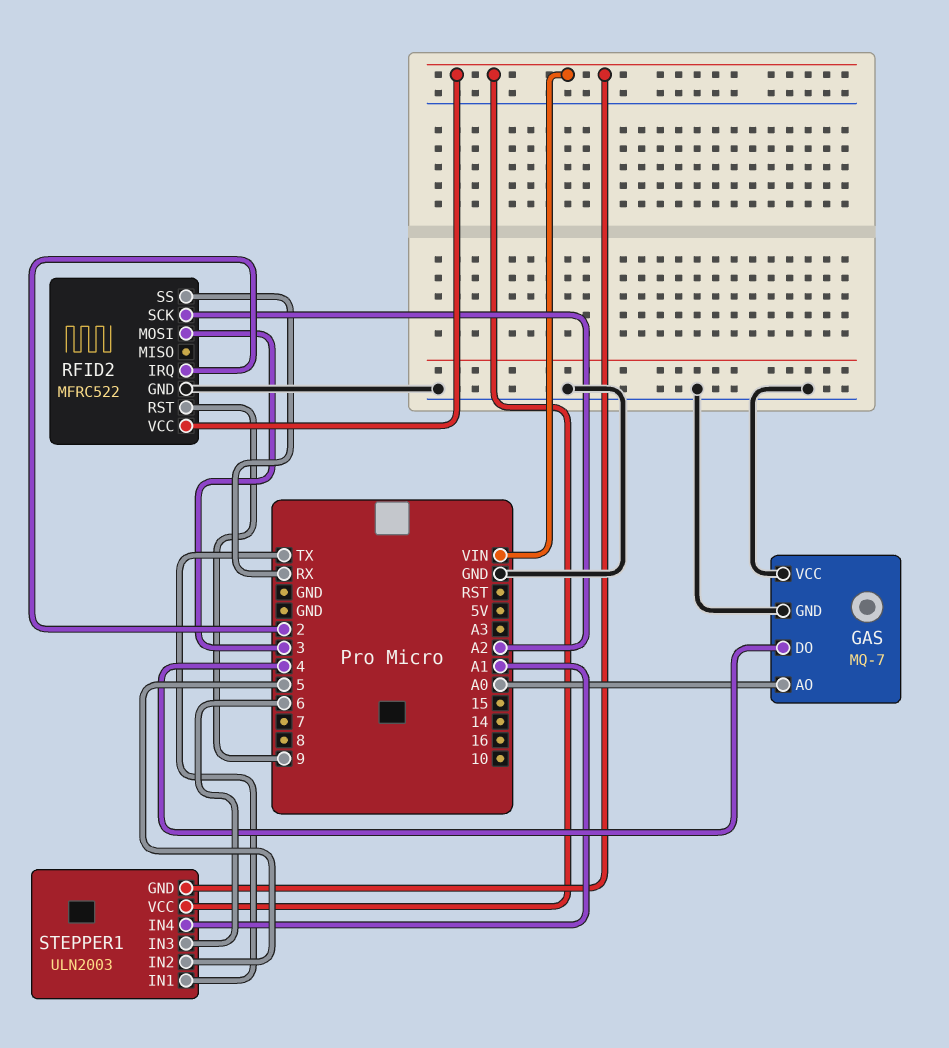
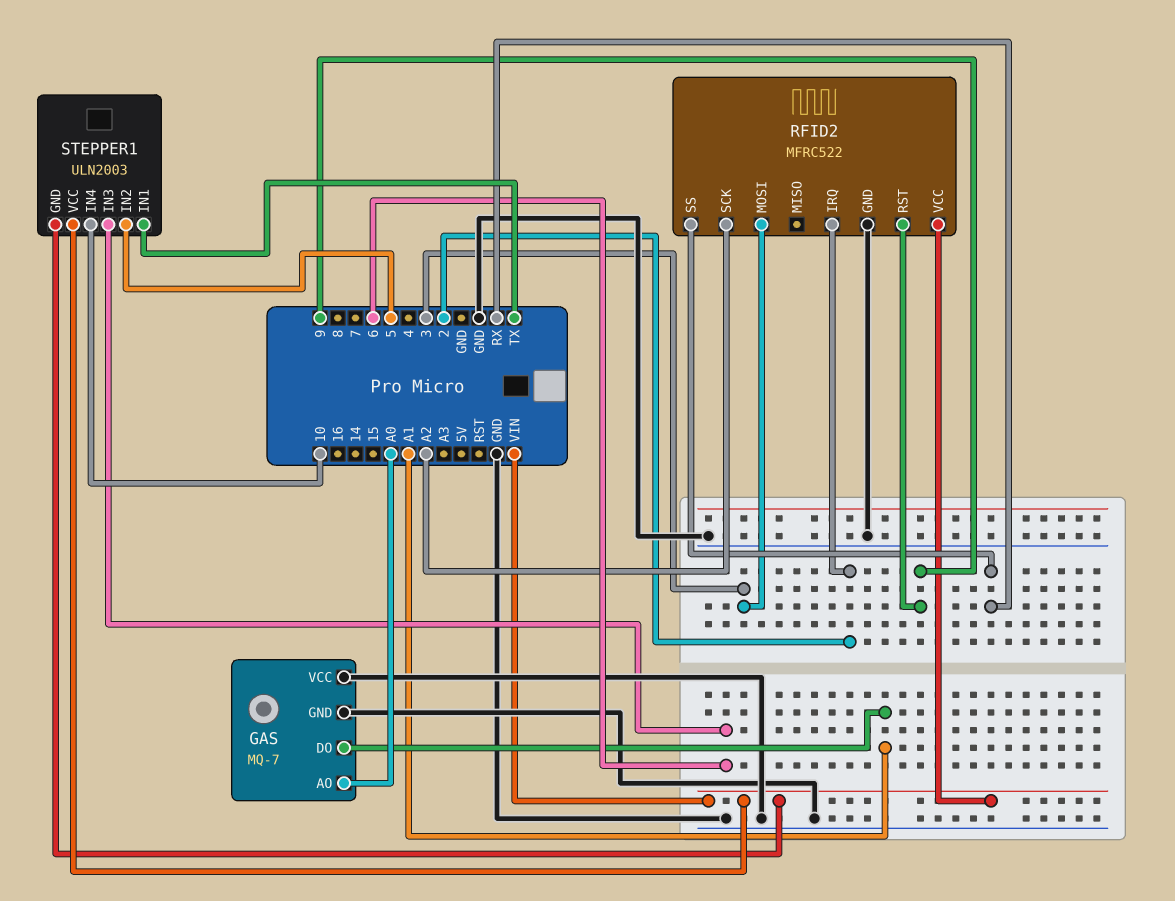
GAS pin DO: 4 -> A1
STEPPER1 pin IN4: A1 -> 10

